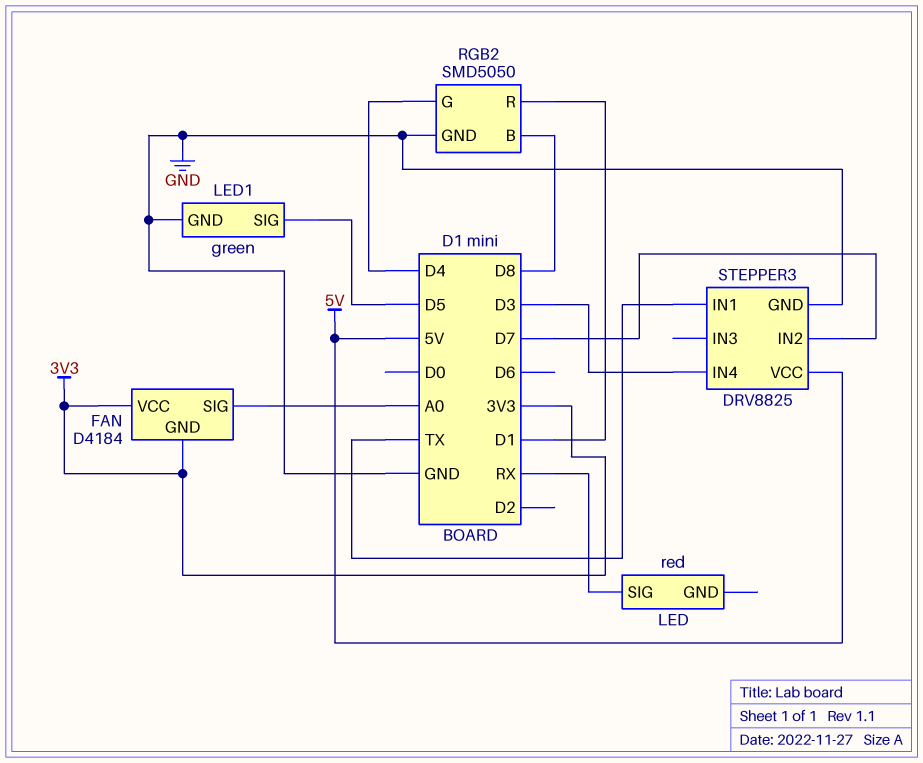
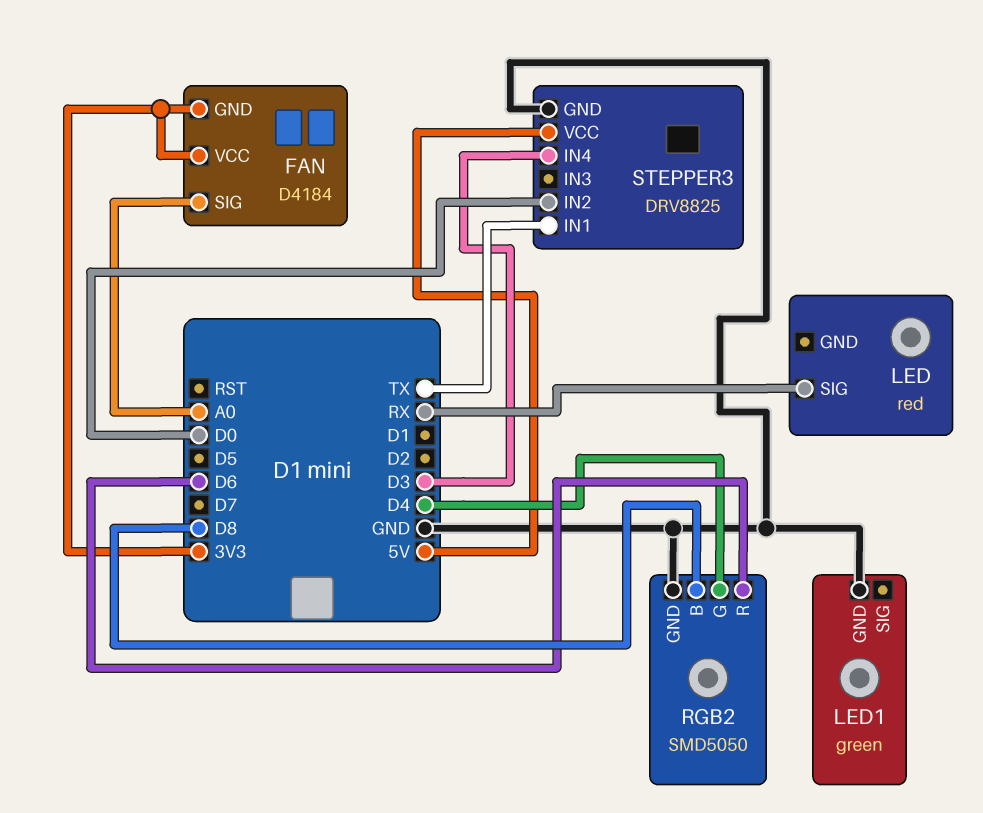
LED1 pin SIG: D5 -> none
RGB2 pin R: D1 -> D6
STEPPER3 pin IN2: D7 -> D0

